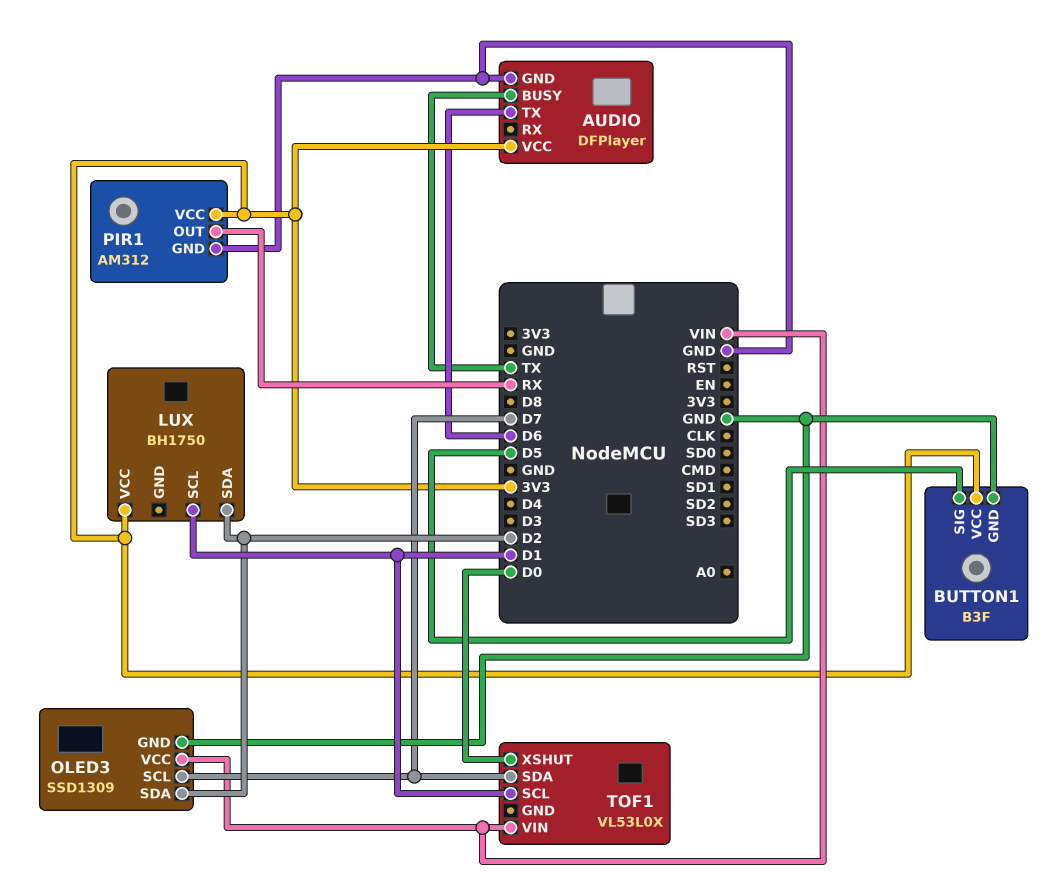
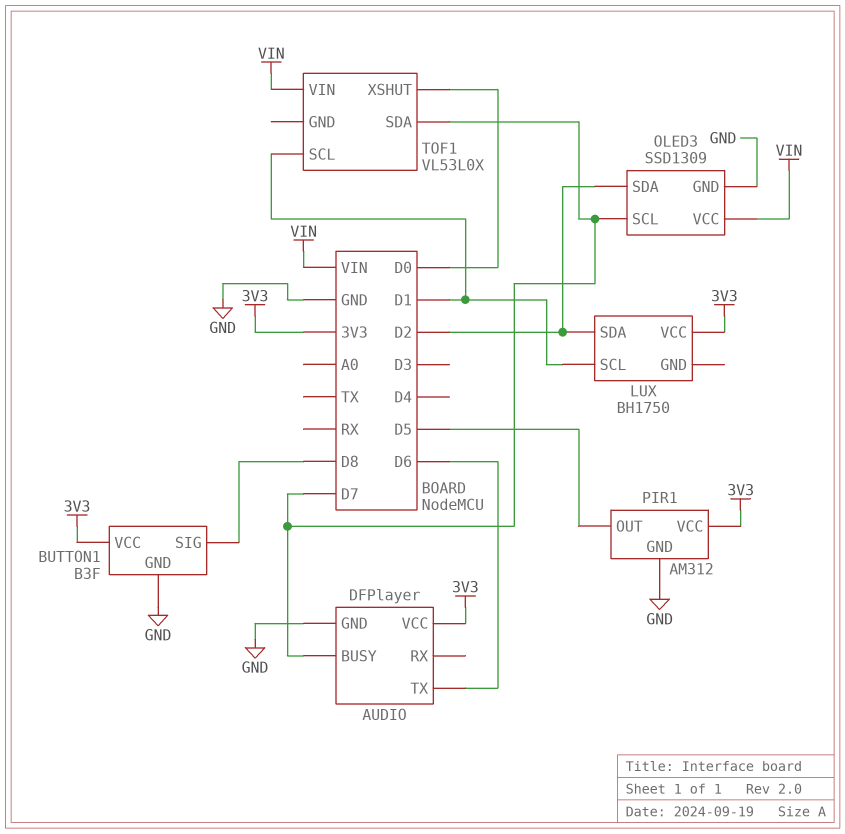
AUDIO pin BUSY: TX -> D7
BUTTON1 pin SIG: D5 -> D8
PIR1 pin OUT: RX -> D5

